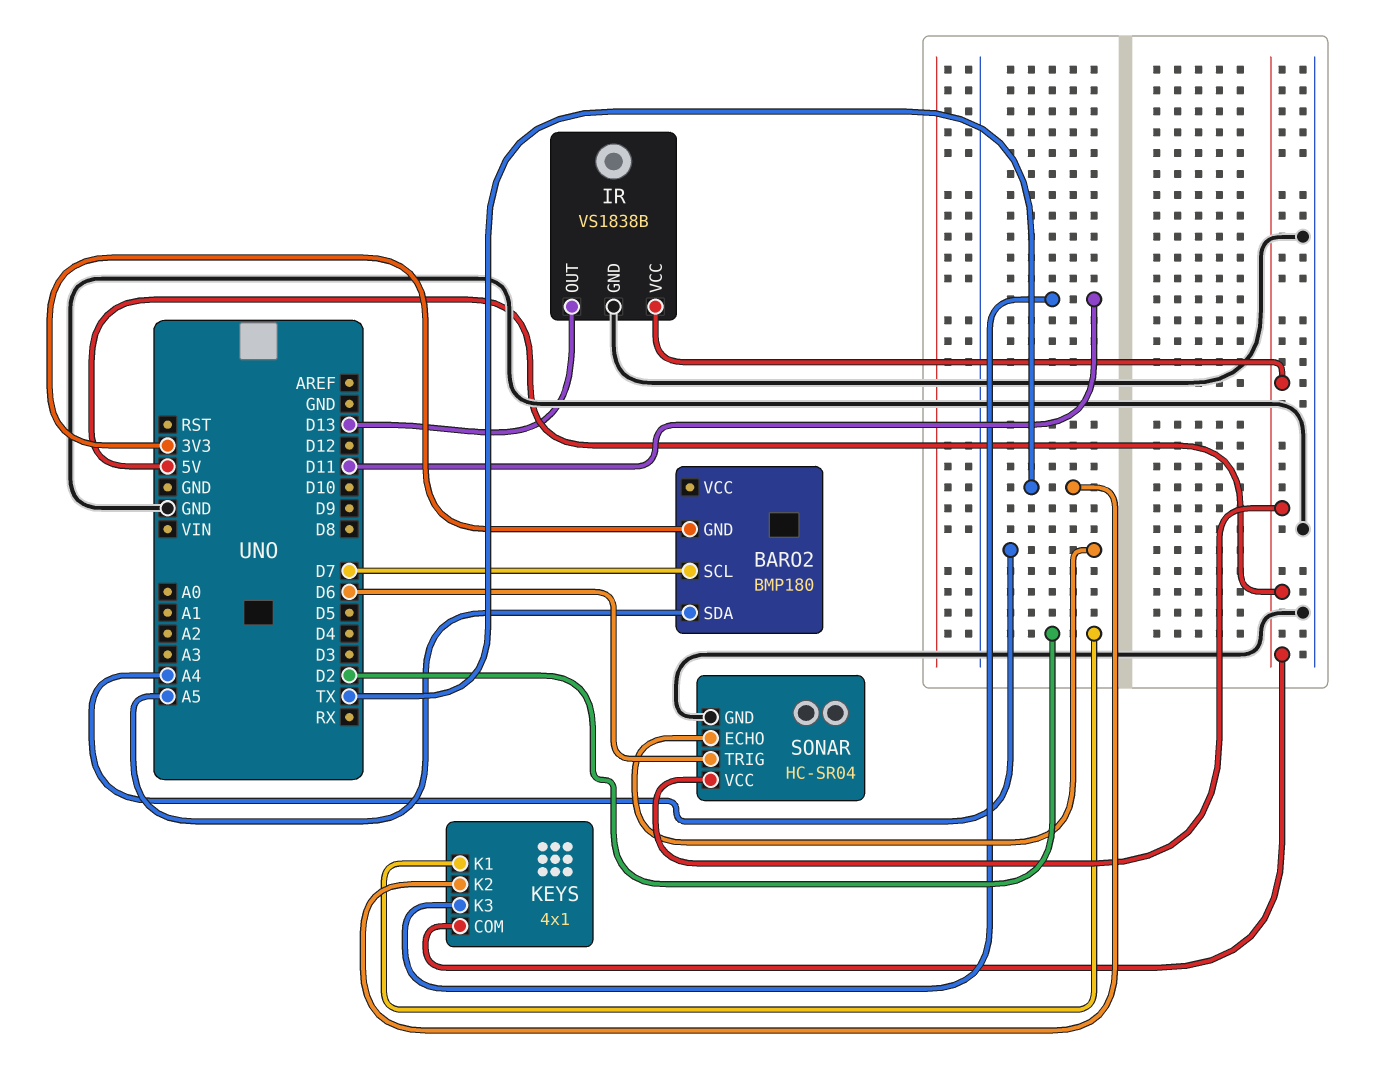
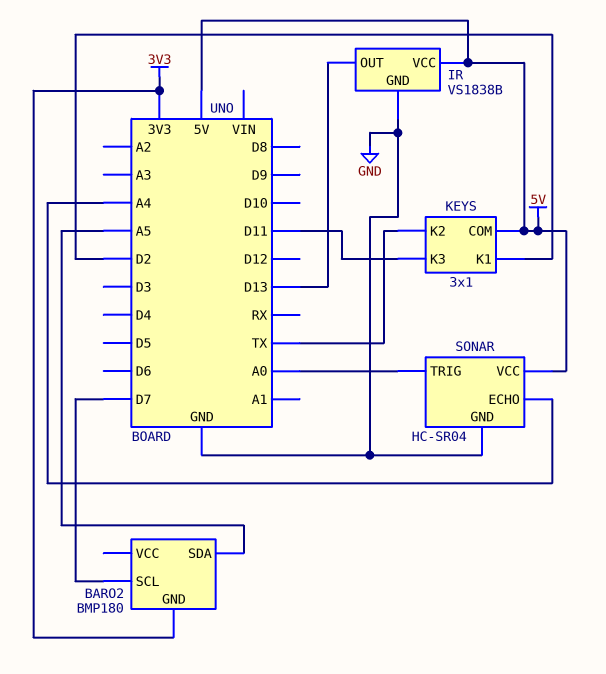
KEYS: 4x1 -> 3x1
SONAR pin TRIG: D6 -> A0

